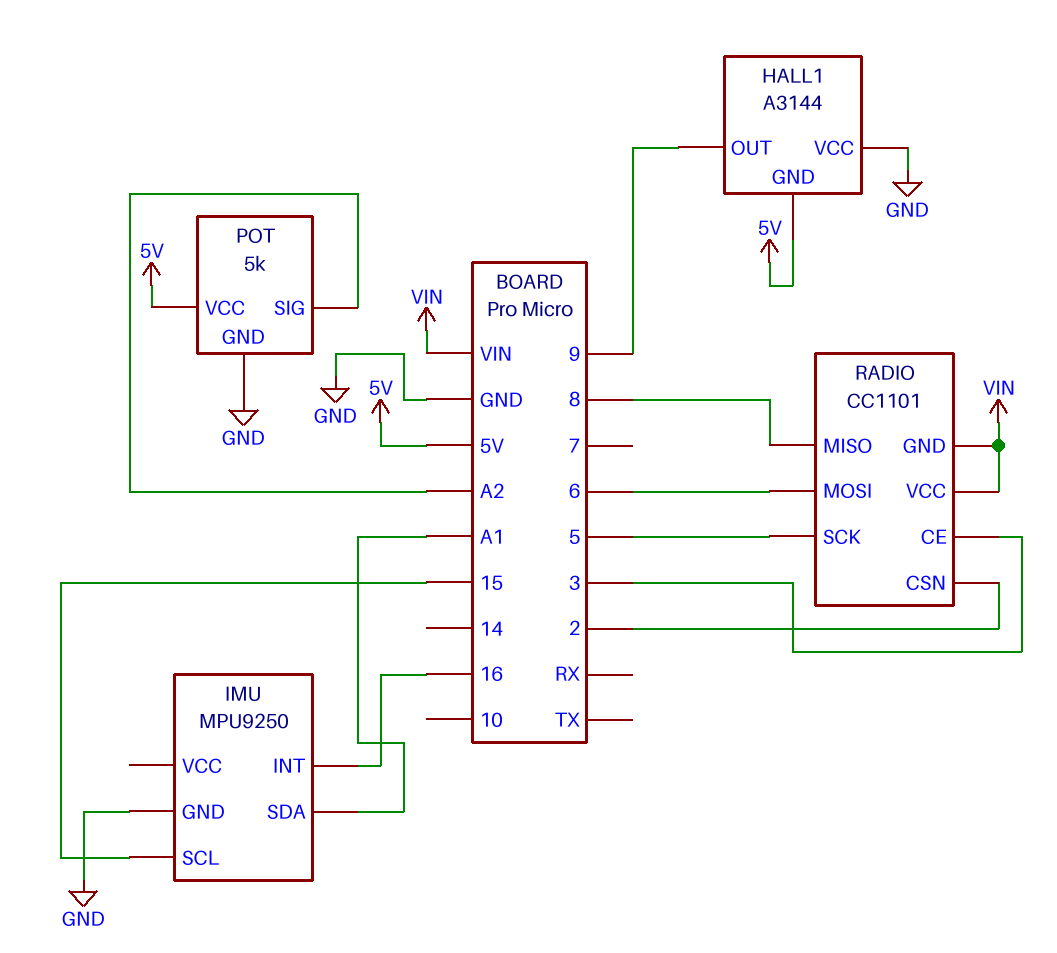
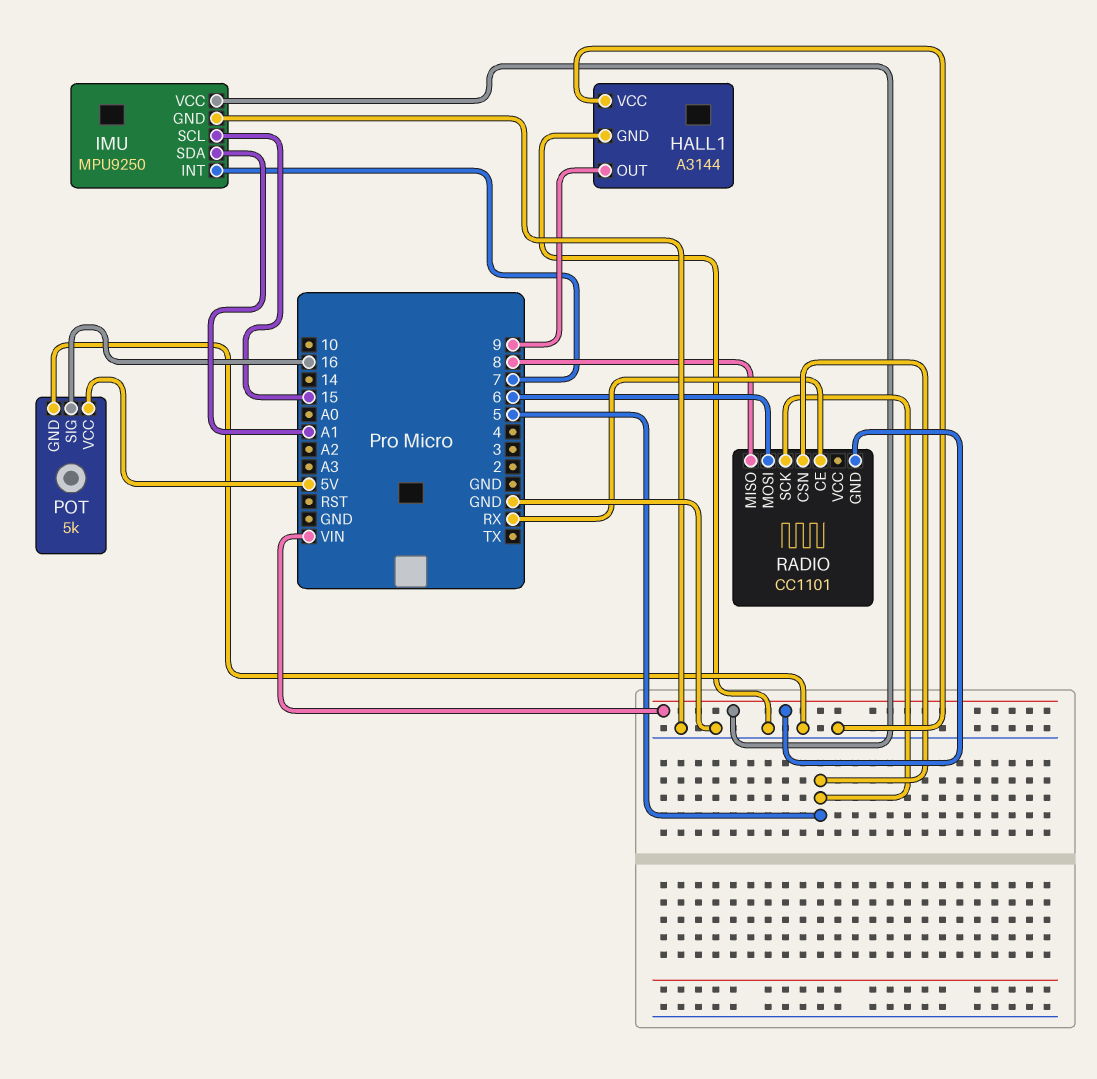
HALL1 pin GND: 5V -> GND
IMU pin INT: 16 -> 7
IMU pin VCC: none -> VIN
POT pin SIG: A2 -> 16
RADIO pin CE: 3 -> RX
RADIO pin CSN: 2 -> 5
RADIO pin VCC: VIN -> none

